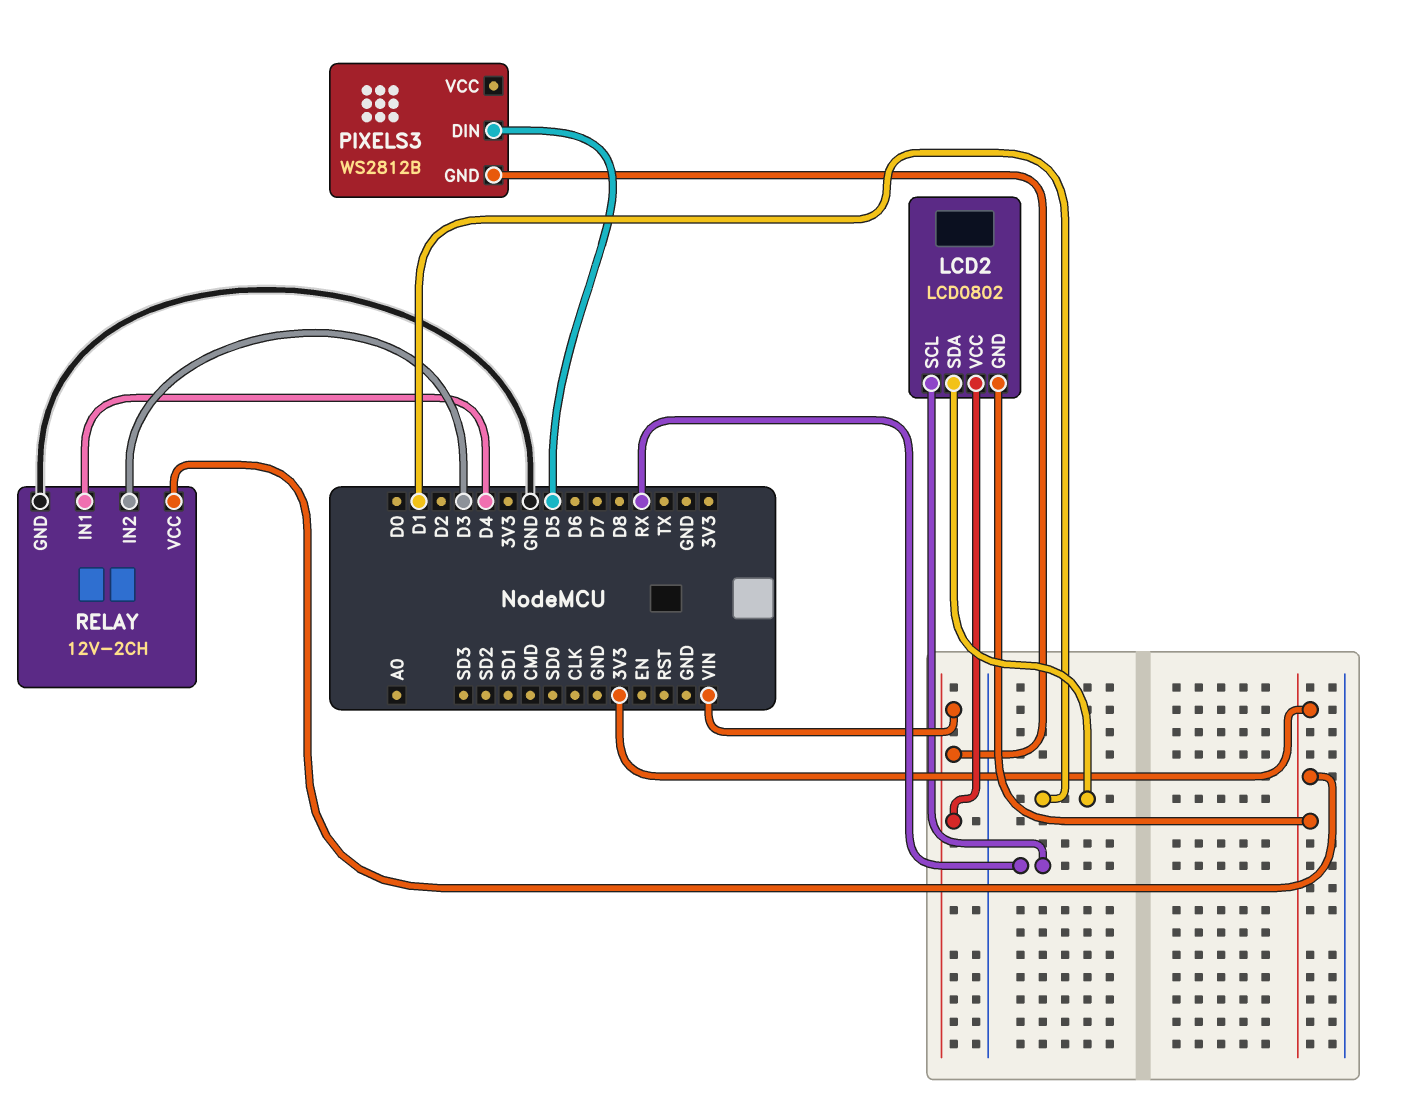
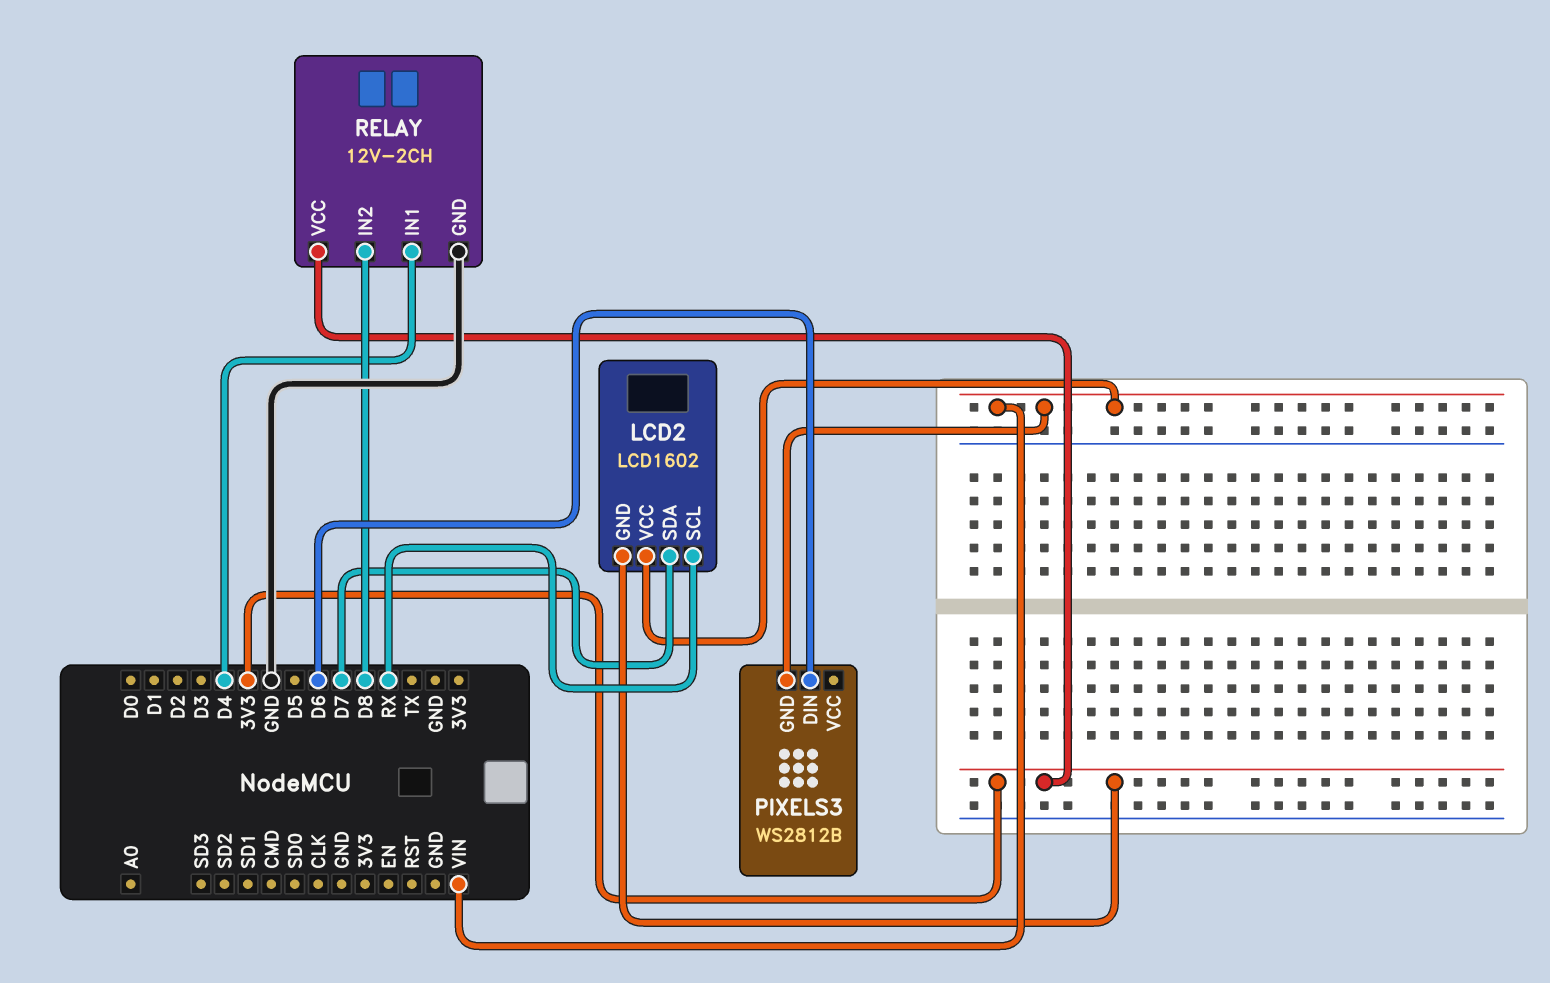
LCD2: LCD0802 -> LCD1602
LCD2 pin SDA: D1 -> D7
PIXELS3 pin DIN: D5 -> D6
RELAY pin IN2: D3 -> D8

